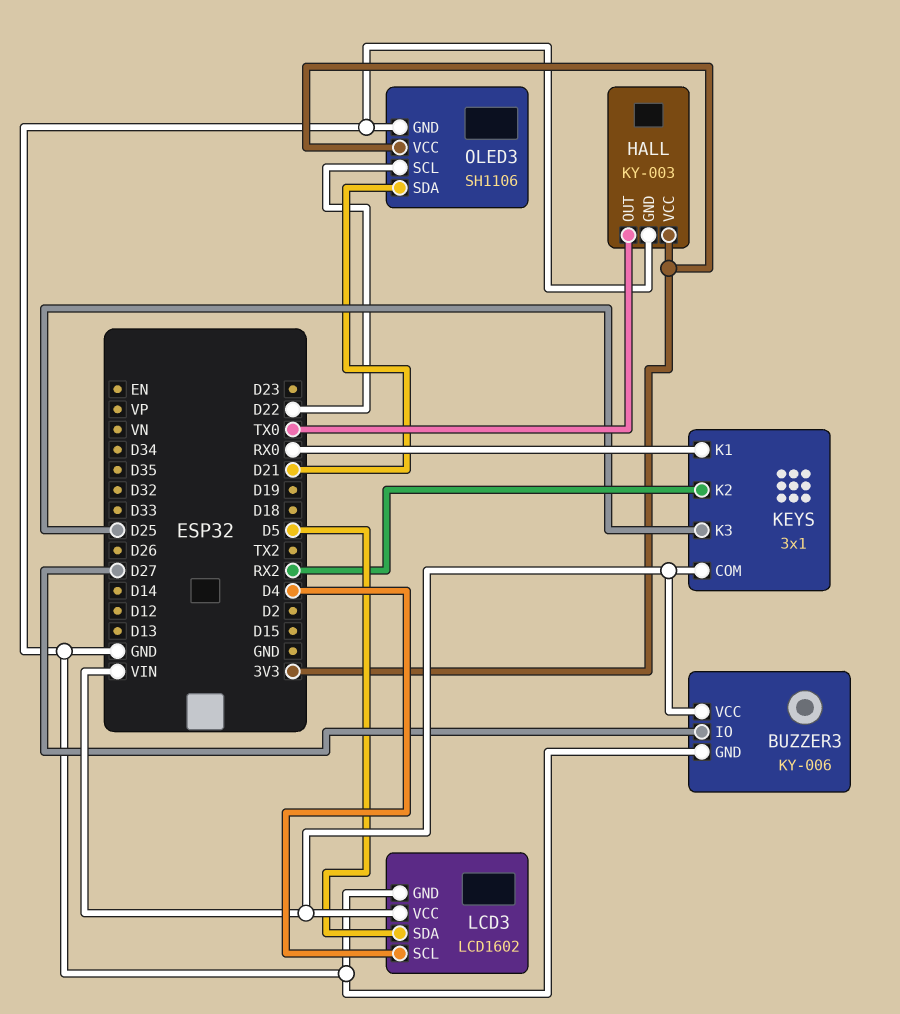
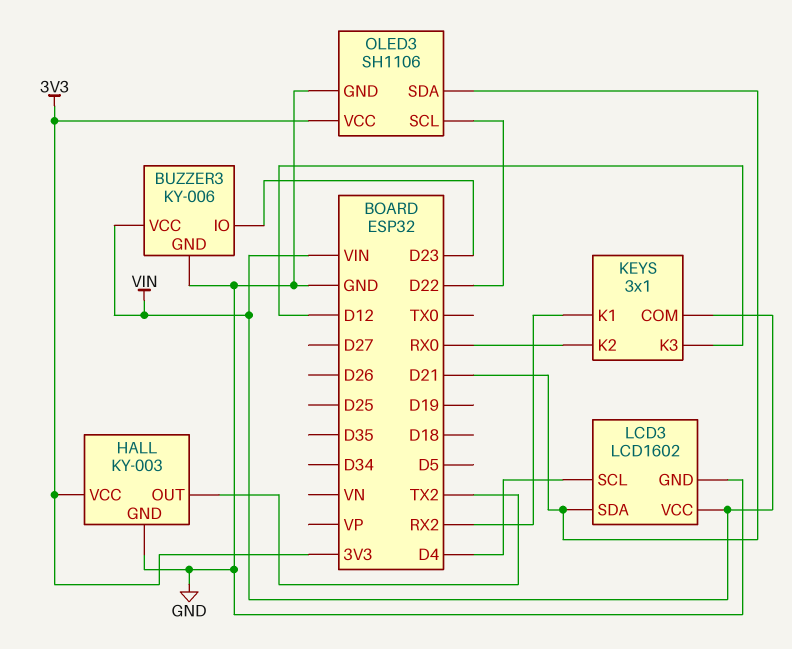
BUZZER3 pin IO: D27 -> D23
HALL pin OUT: TX0 -> TX2
KEYS pin K1: RX0 -> RX2
KEYS pin K2: RX2 -> RX0
KEYS pin K3: D25 -> D12
LCD3 pin SDA: D5 -> D21

